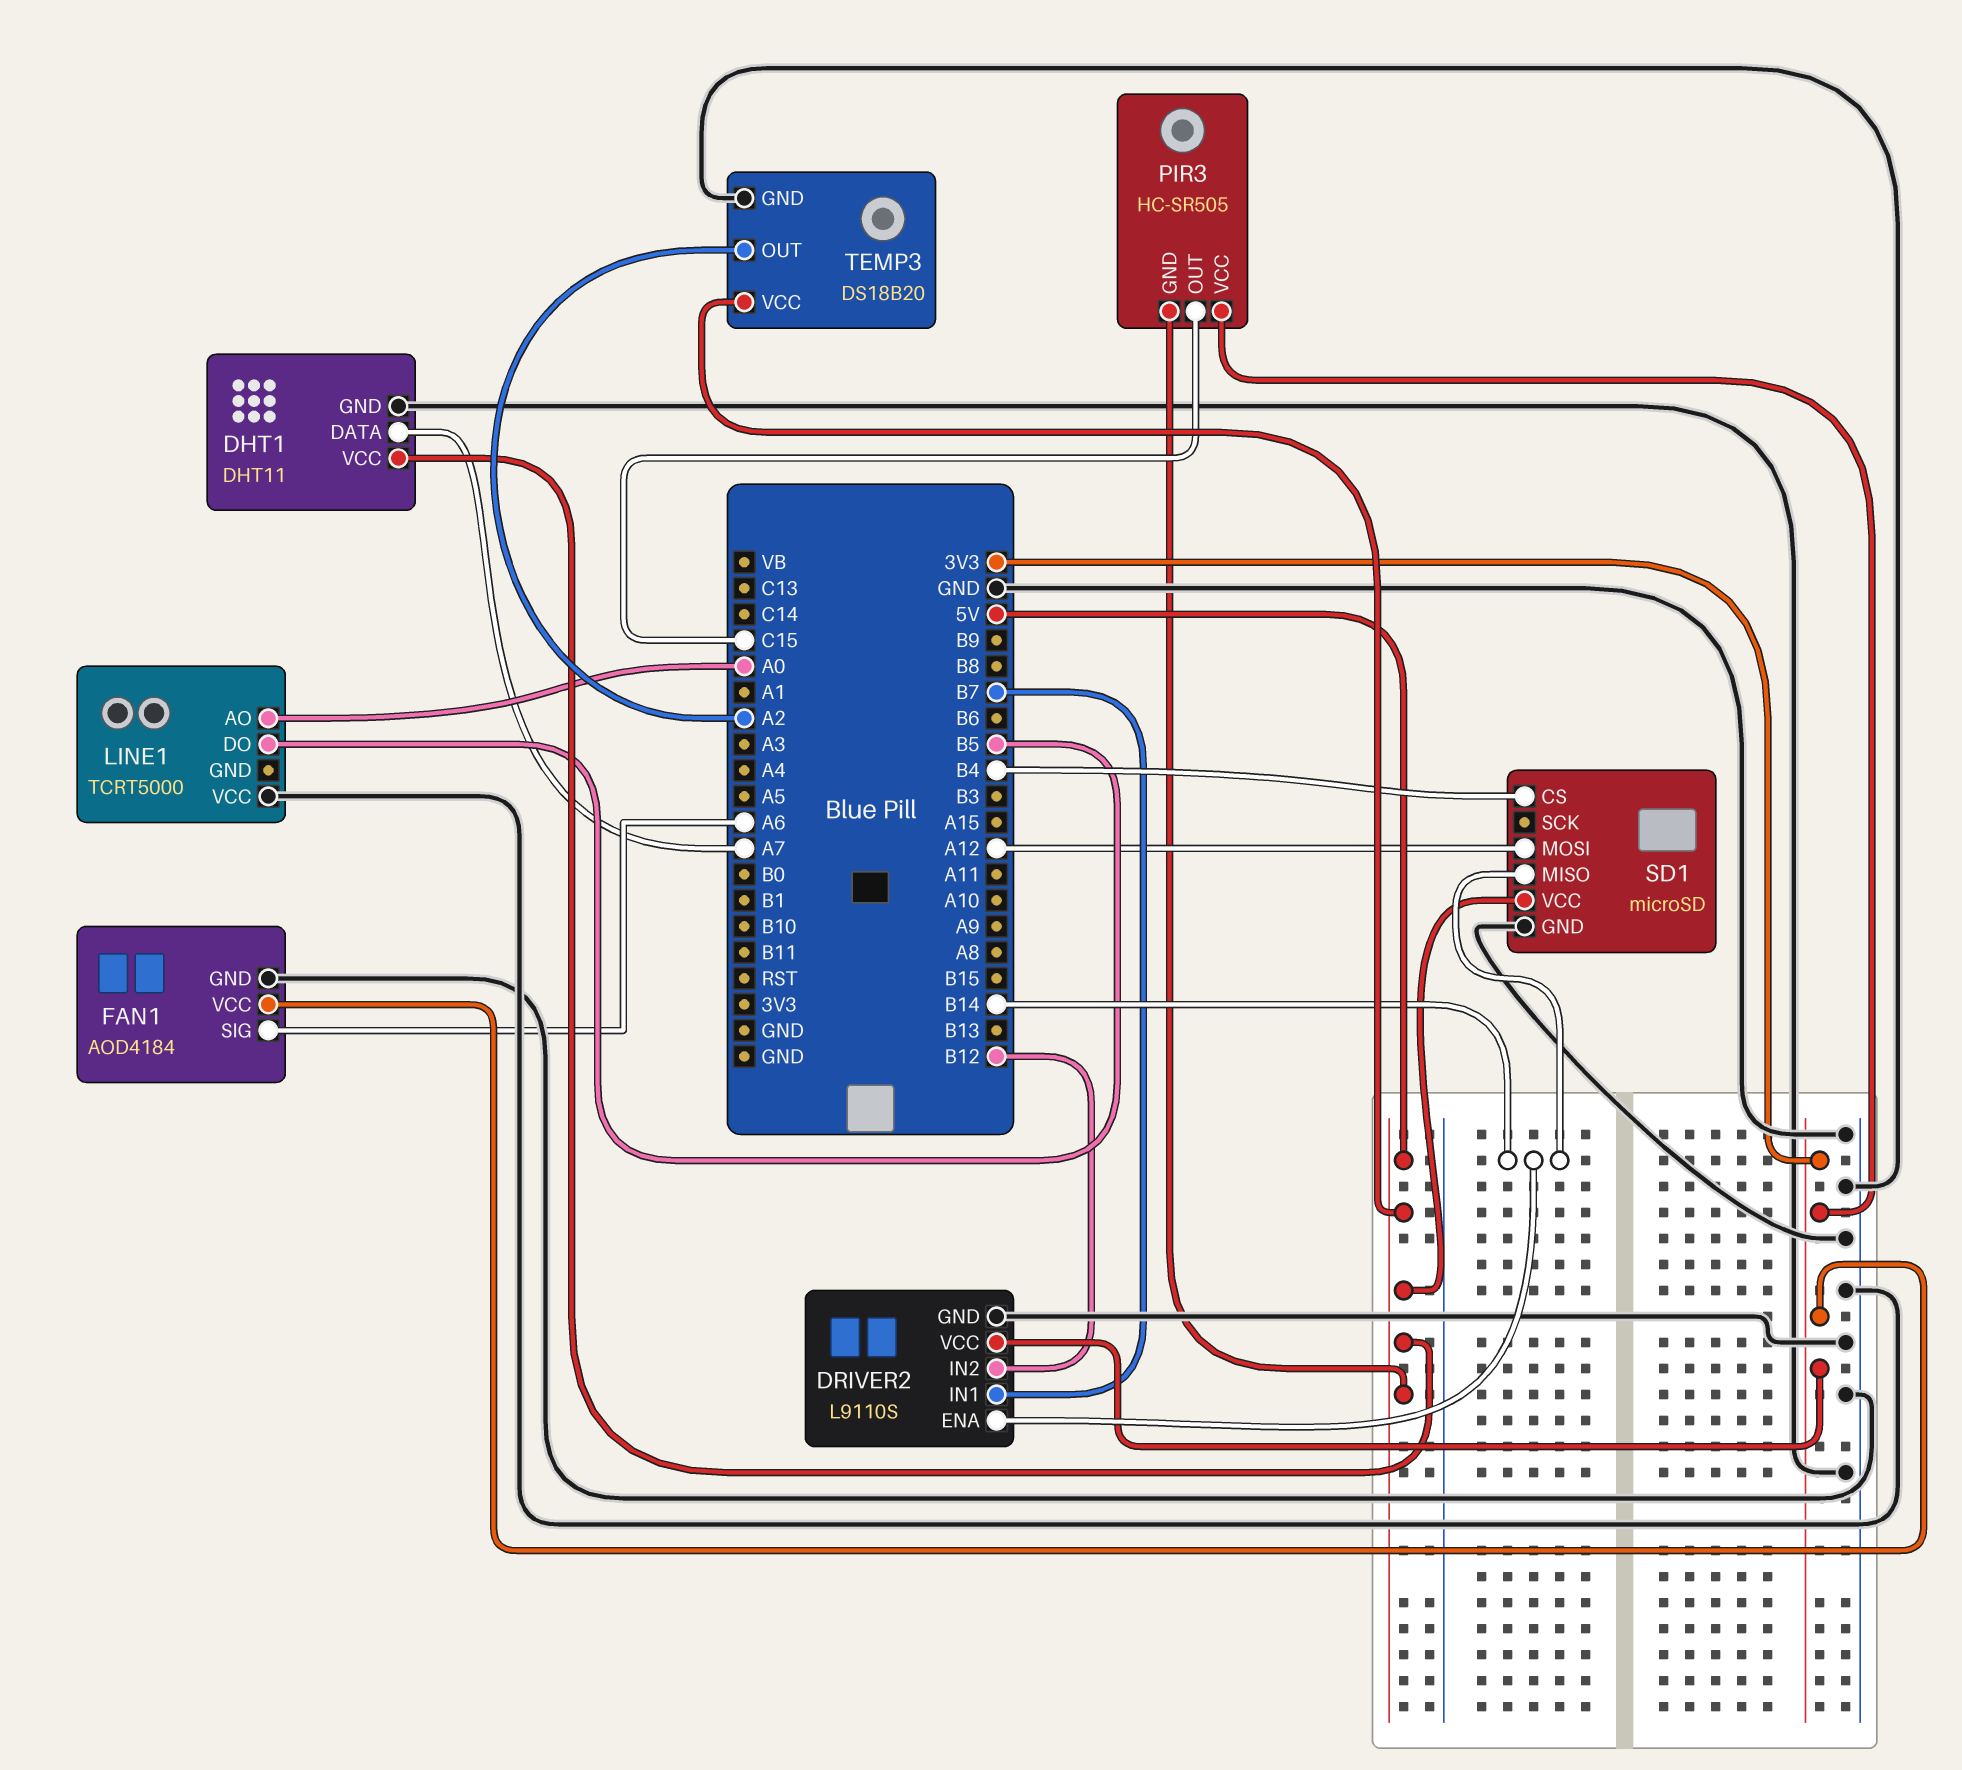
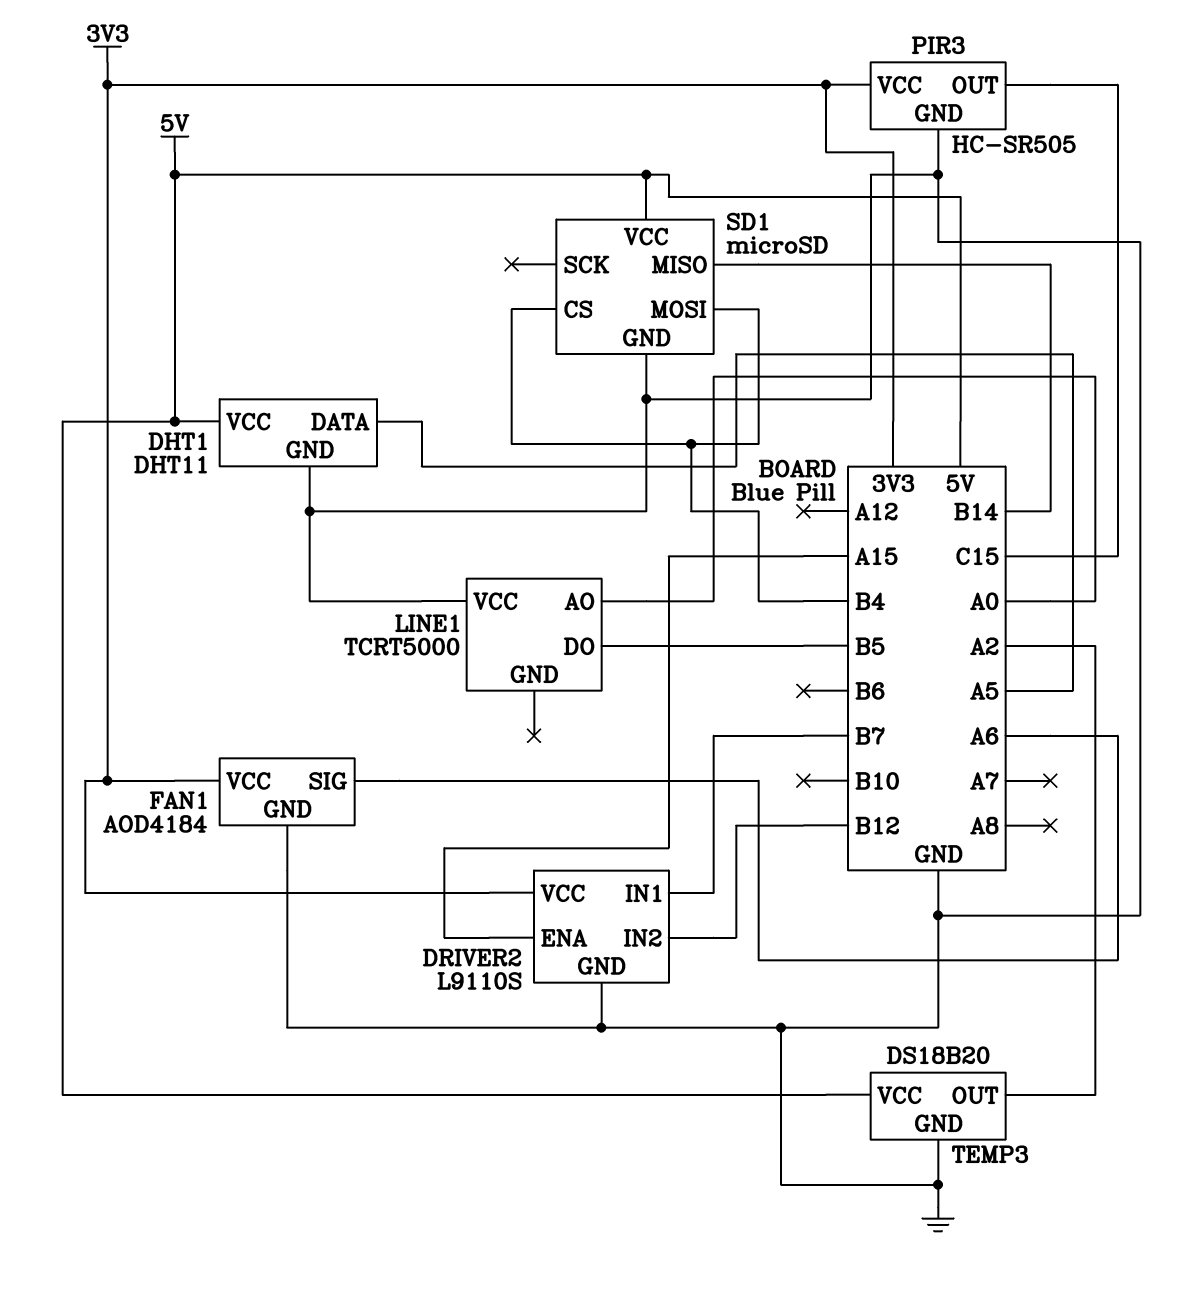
DHT1 pin DATA: A7 -> A5
DRIVER2 pin ENA: B14 -> A15
PIR3 pin GND: 5V -> GND
SD1 pin MOSI: A12 -> B4

